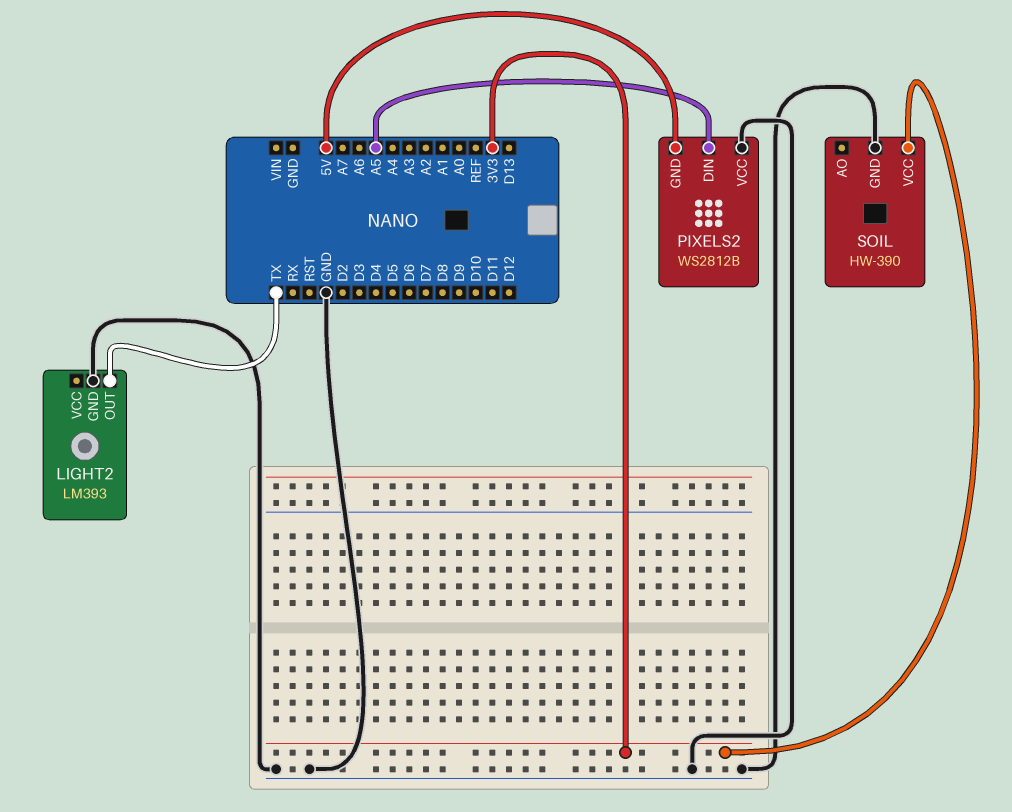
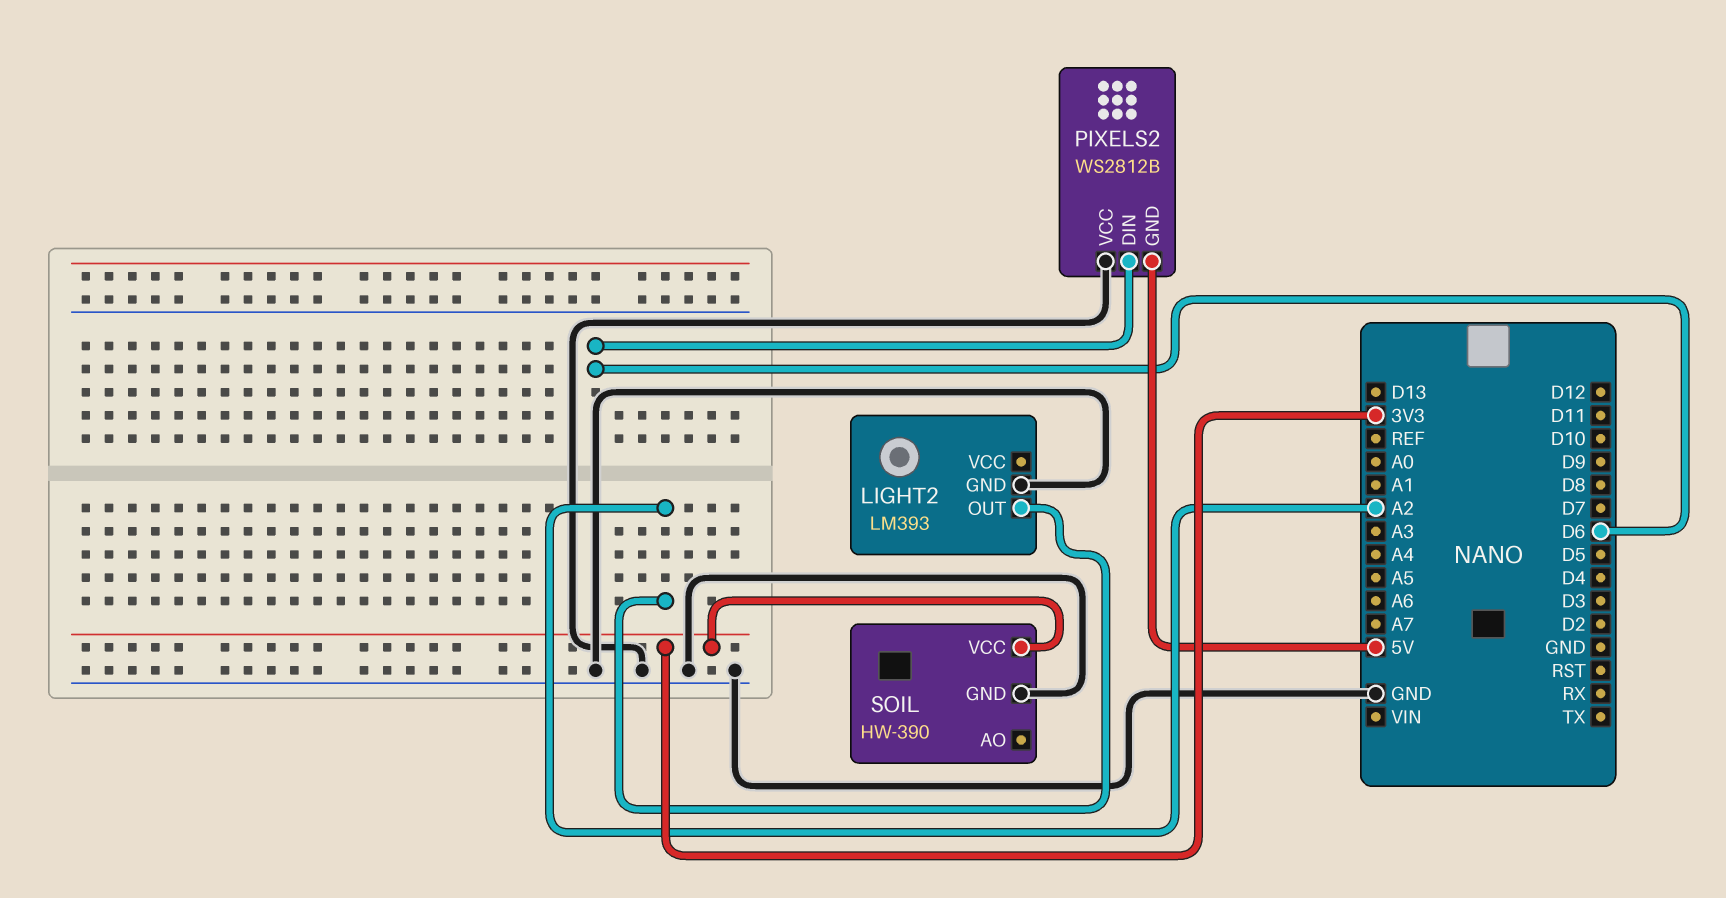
LIGHT2 pin OUT: TX -> A2
PIXELS2 pin DIN: A5 -> D6

